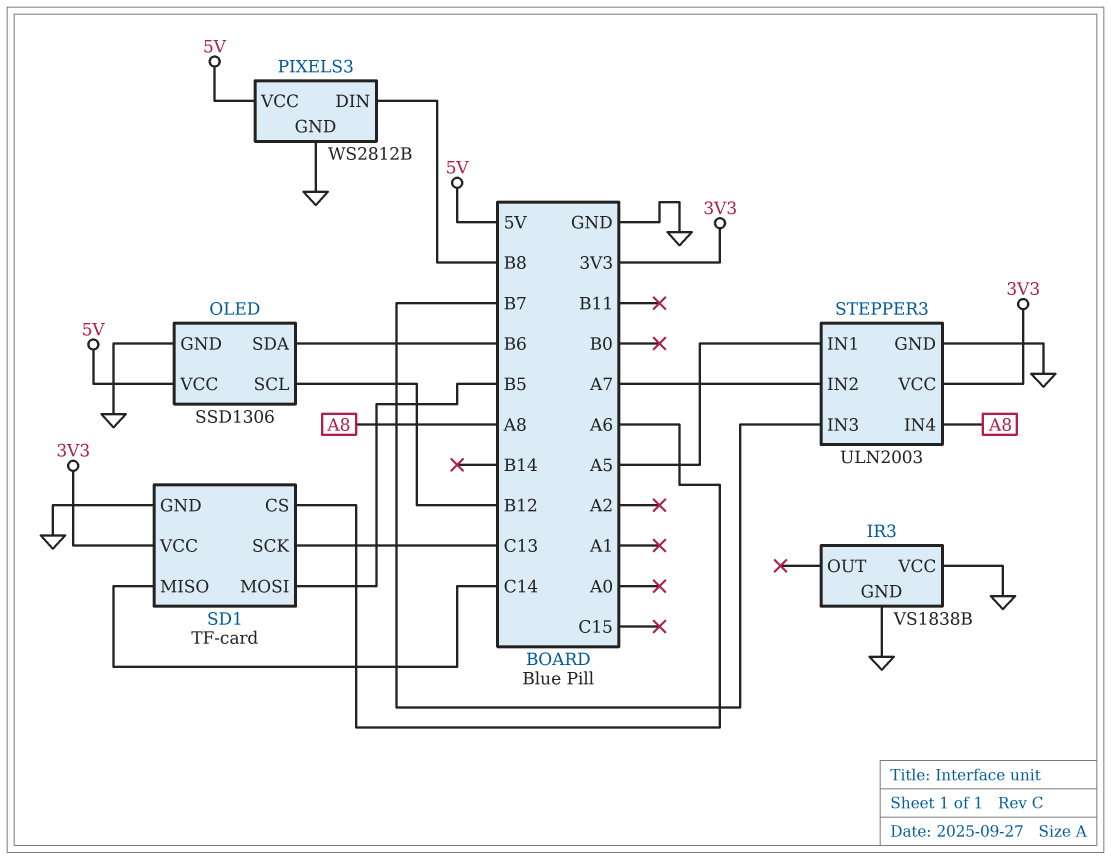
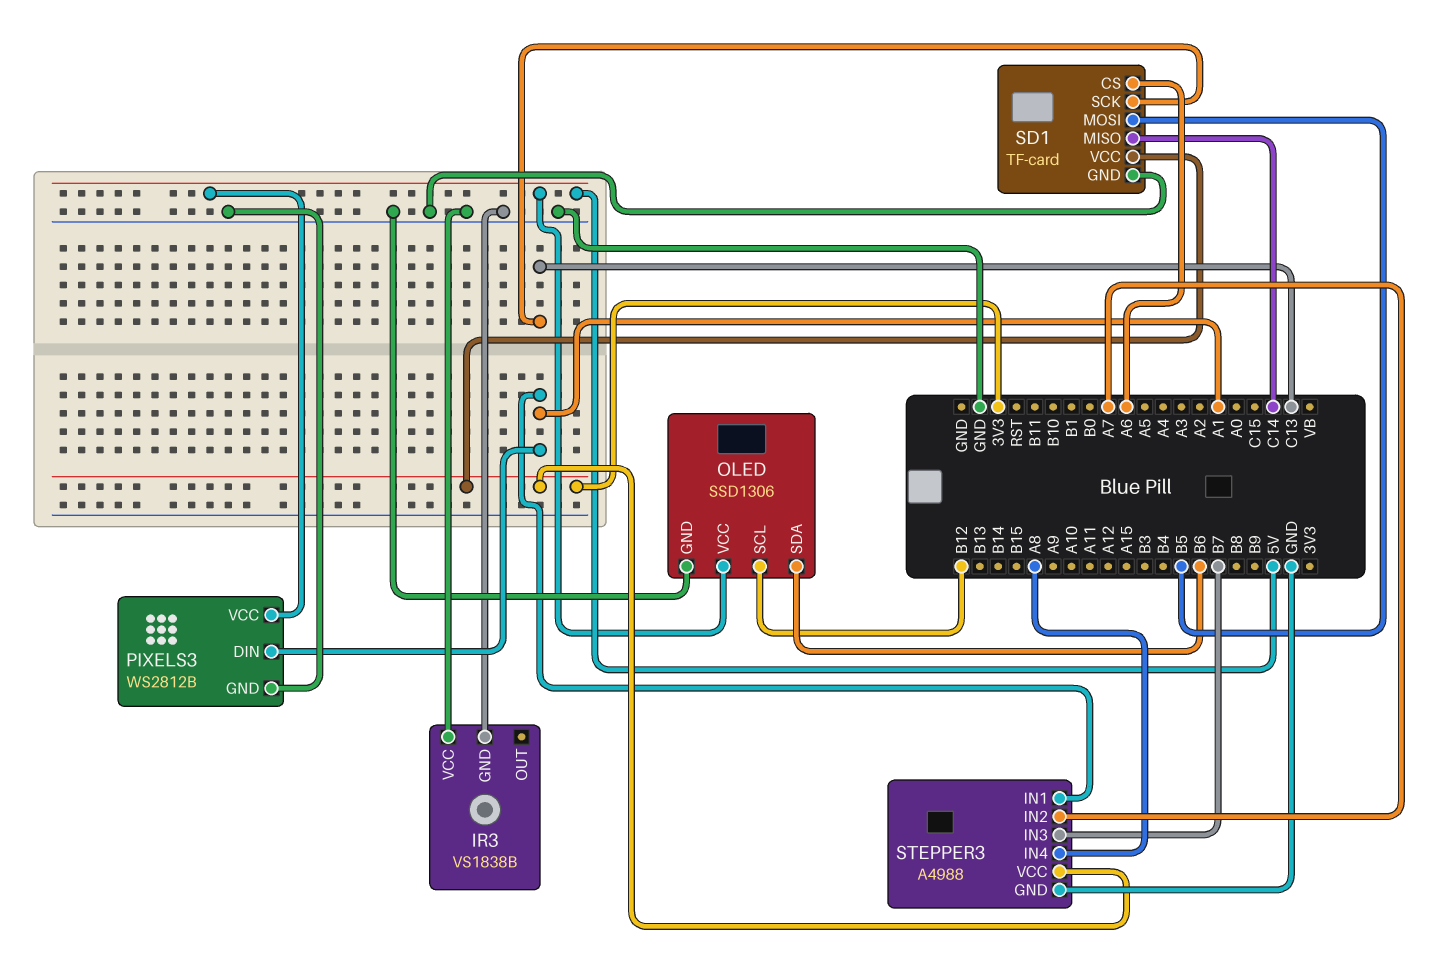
PIXELS3 pin DIN: B8 -> A1
STEPPER3: ULN2003 -> A4988
STEPPER3 pin IN1: A5 -> A1

